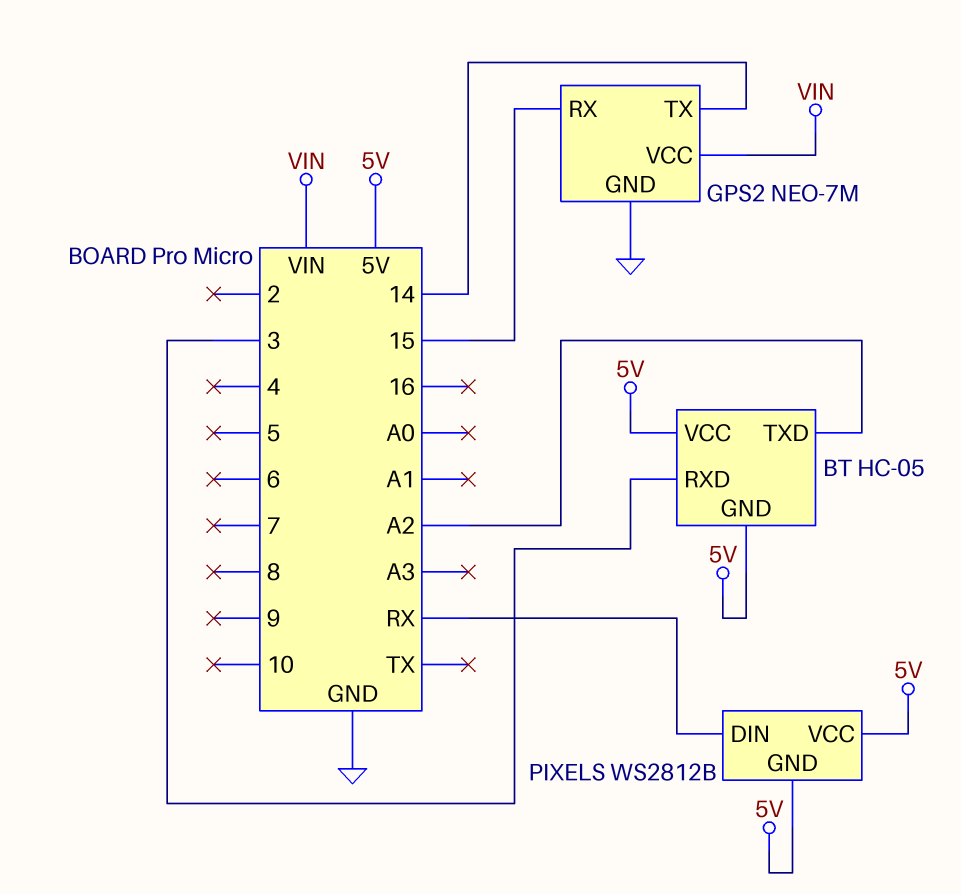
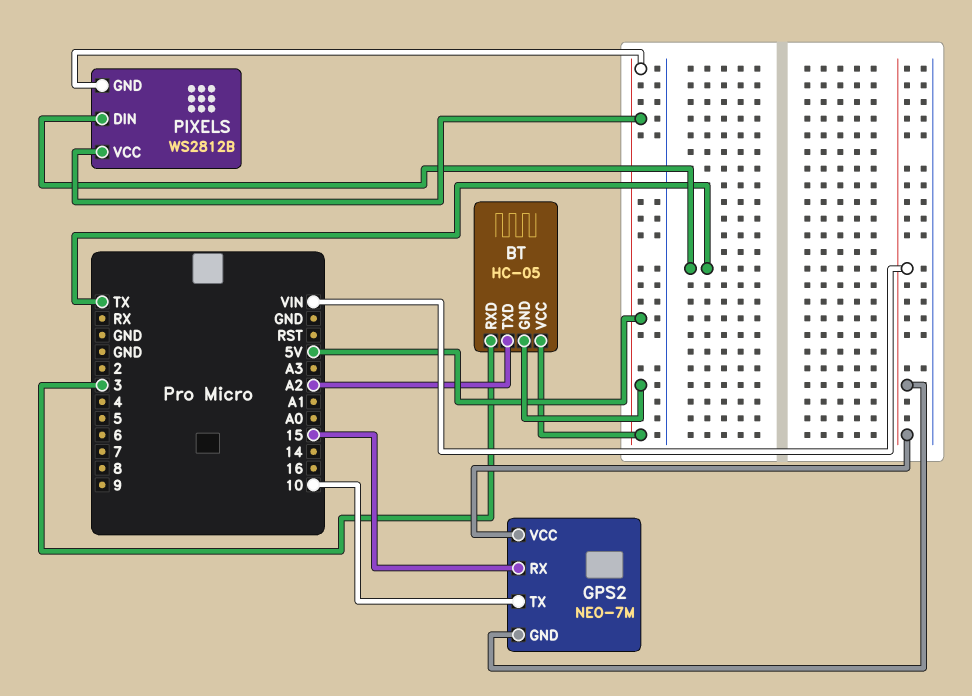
GPS2 pin GND: GND -> VIN
GPS2 pin TX: 14 -> 10
PIXELS pin DIN: RX -> TX

